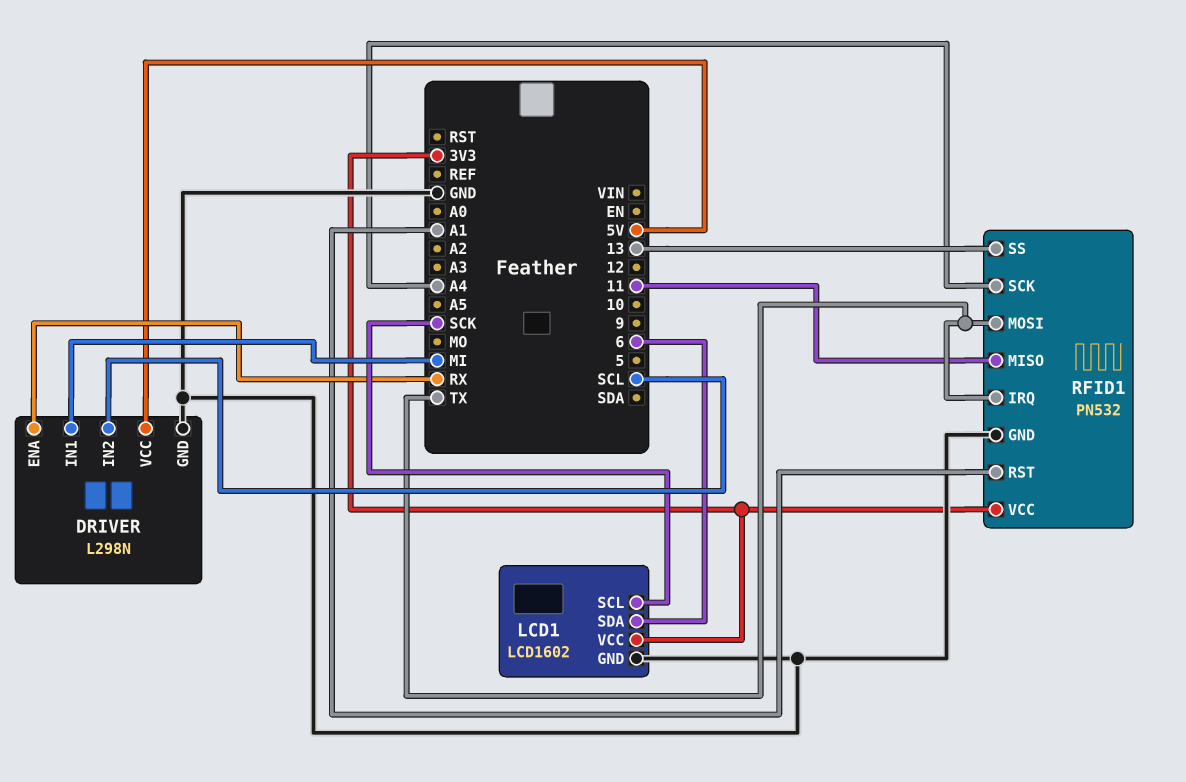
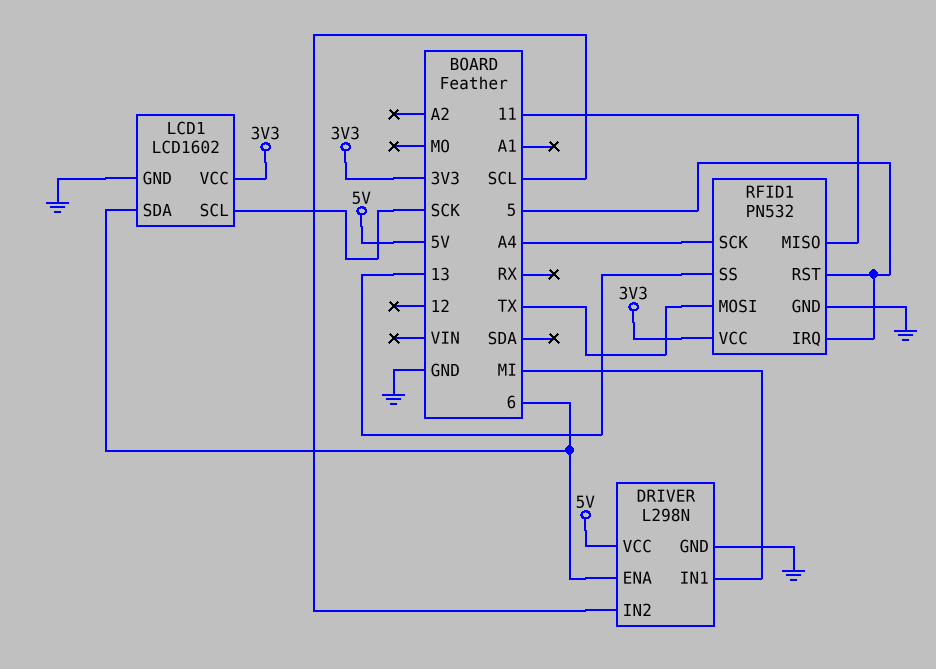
DRIVER pin ENA: RX -> 6
RFID1 pin IRQ: TX -> 5
RFID1 pin RST: A1 -> 5

